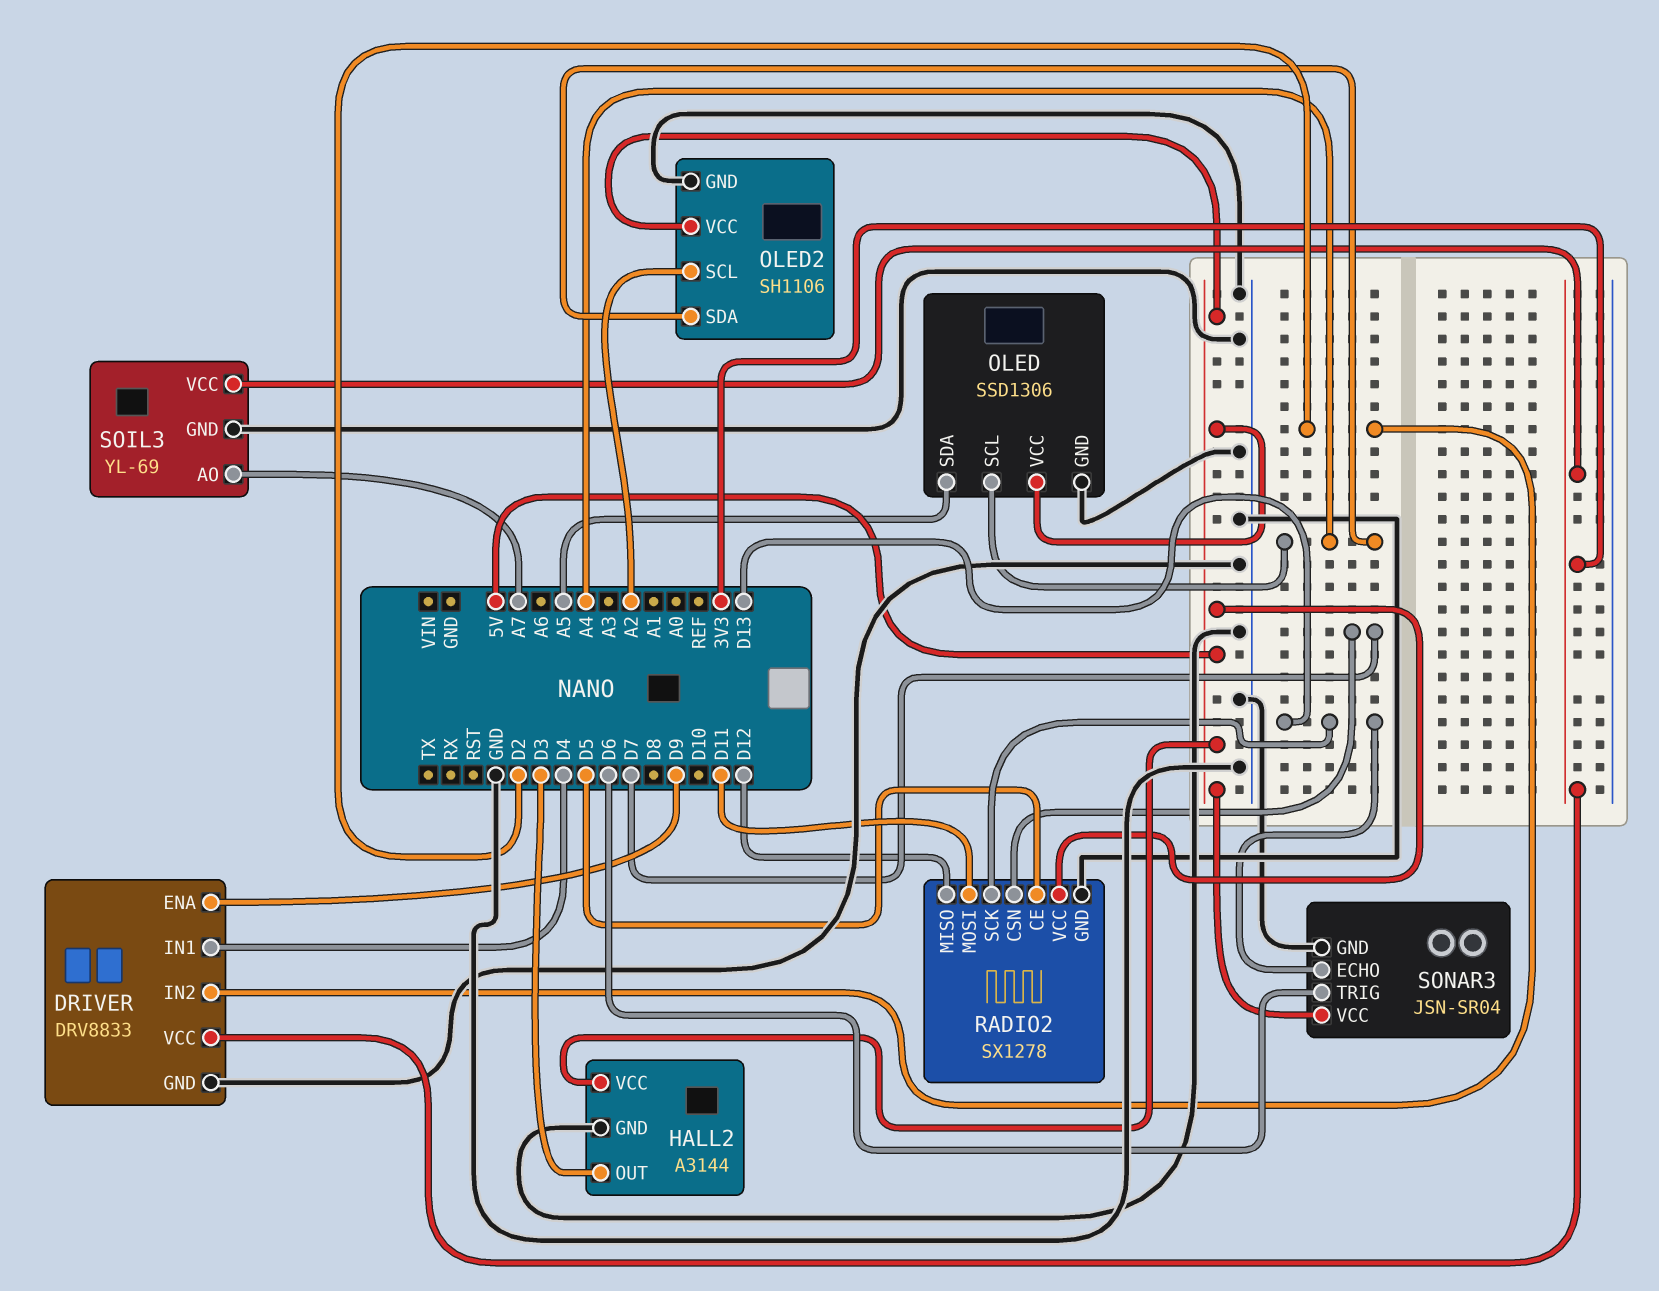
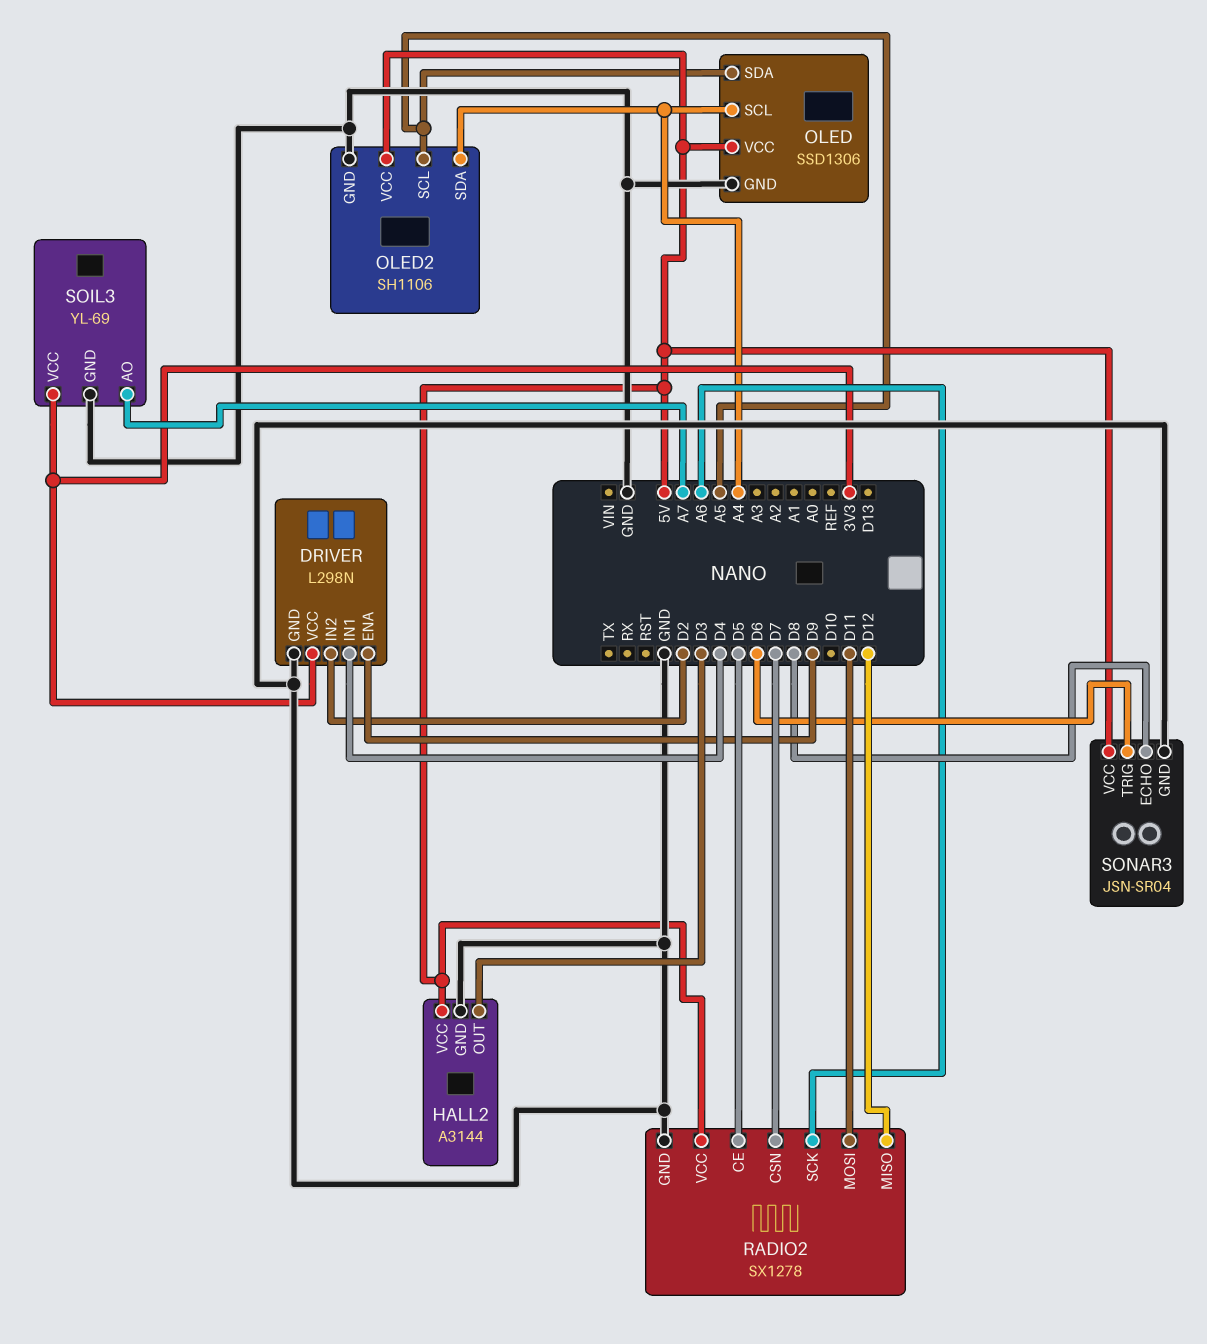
DRIVER: DRV8833 -> L298N
OLED2 pin SCL: A2 -> A5
RADIO2 pin SCK: D13 -> A6
SONAR3 pin ECHO: D13 -> D8

